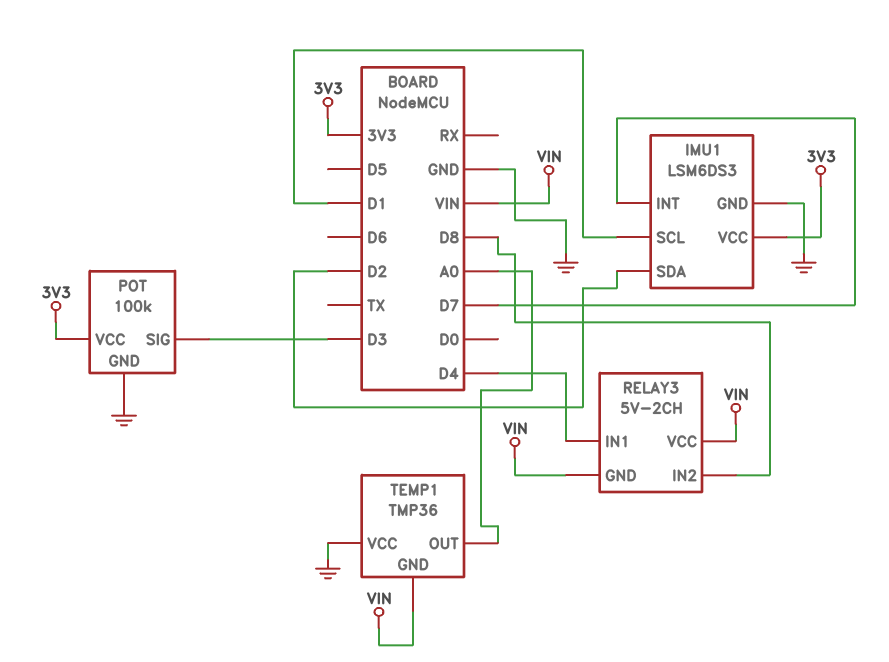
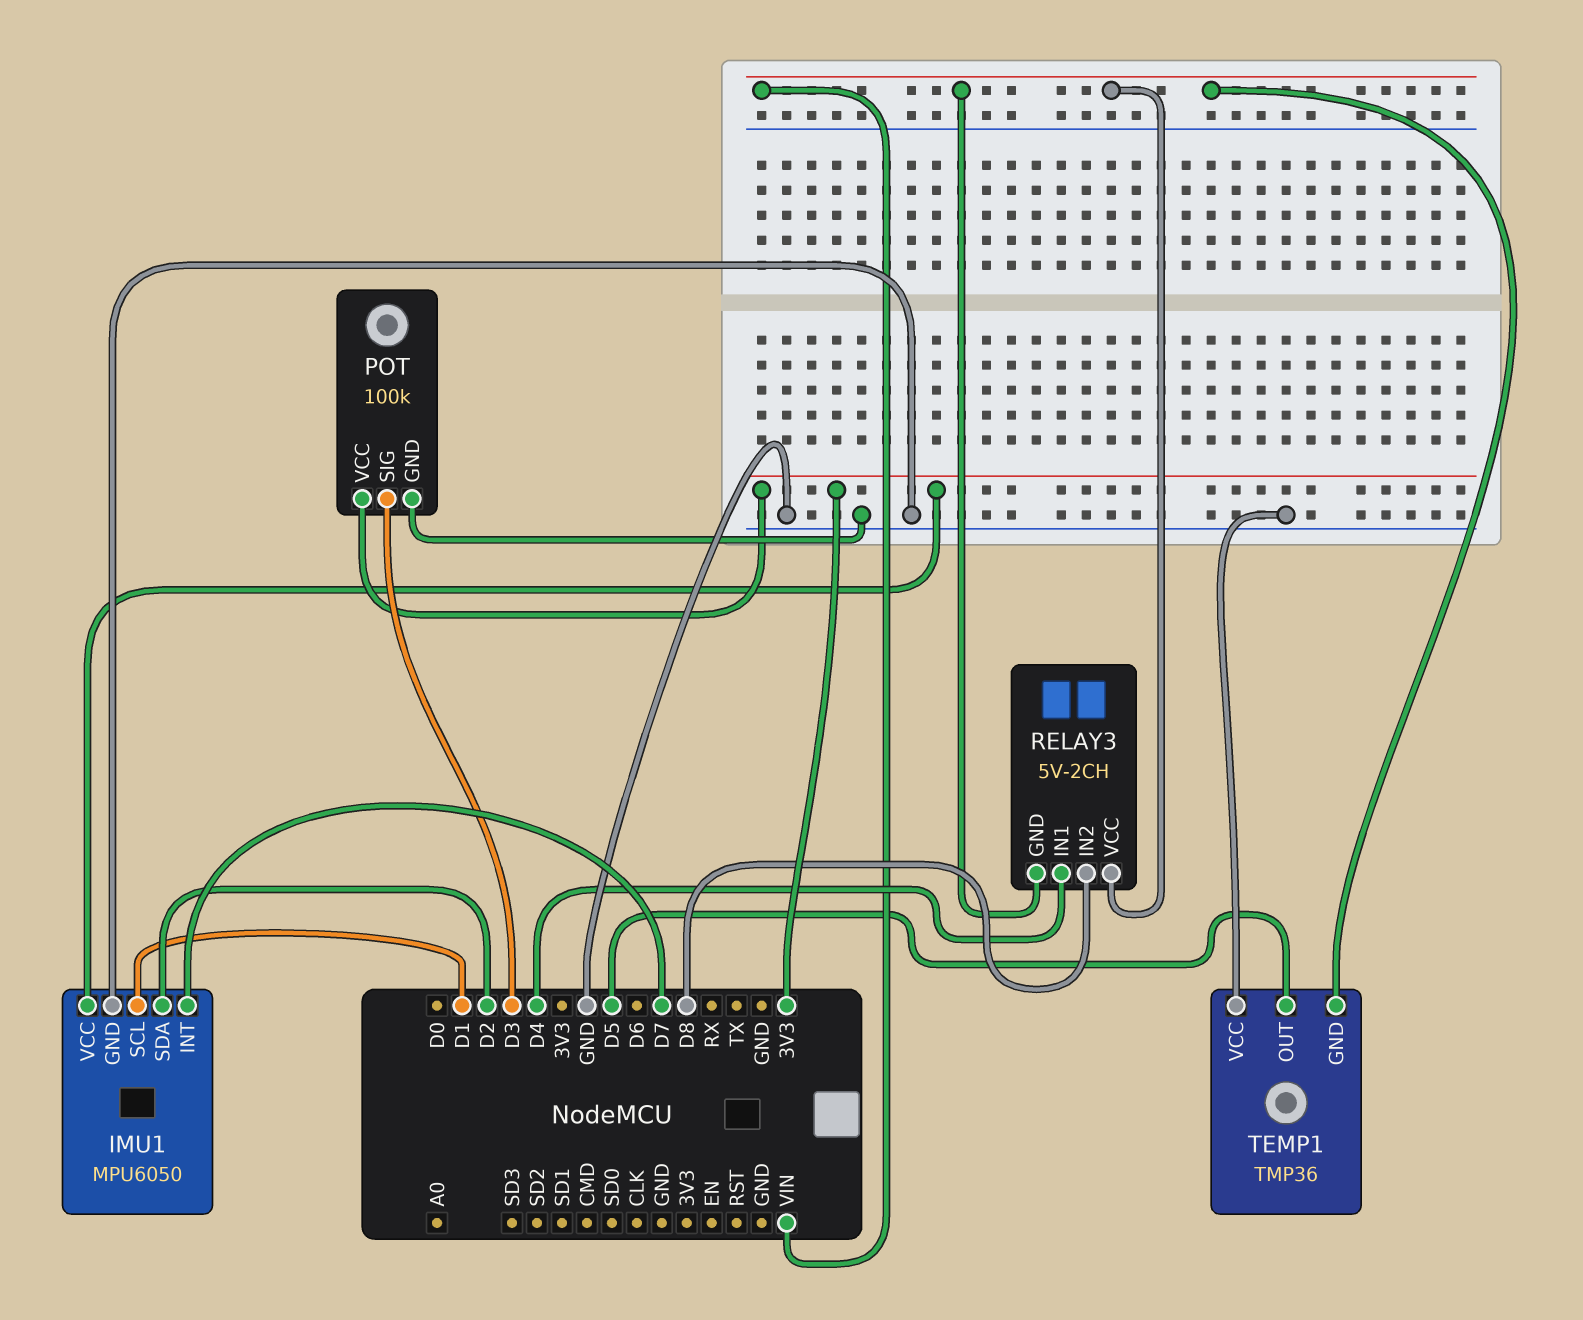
IMU1: LSM6DS3 -> MPU6050
TEMP1 pin OUT: A0 -> D5

